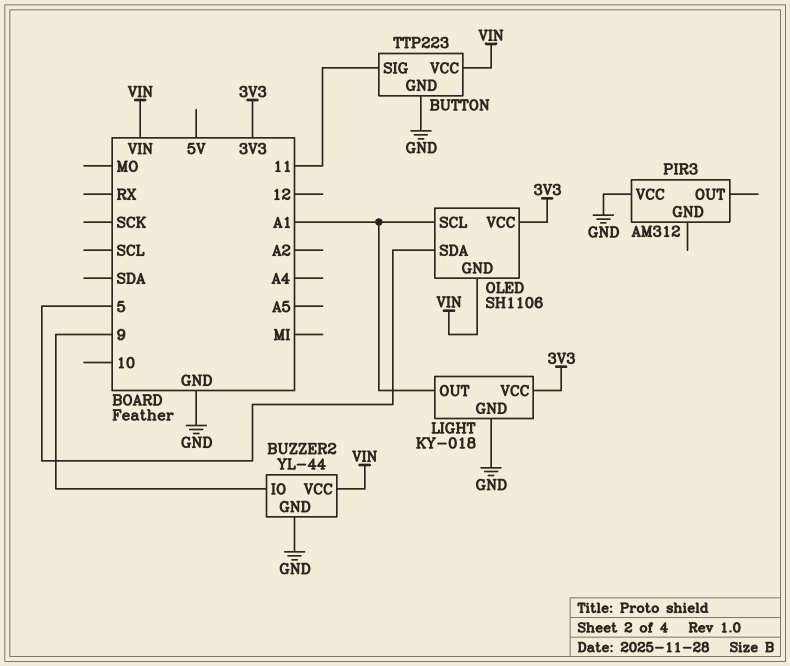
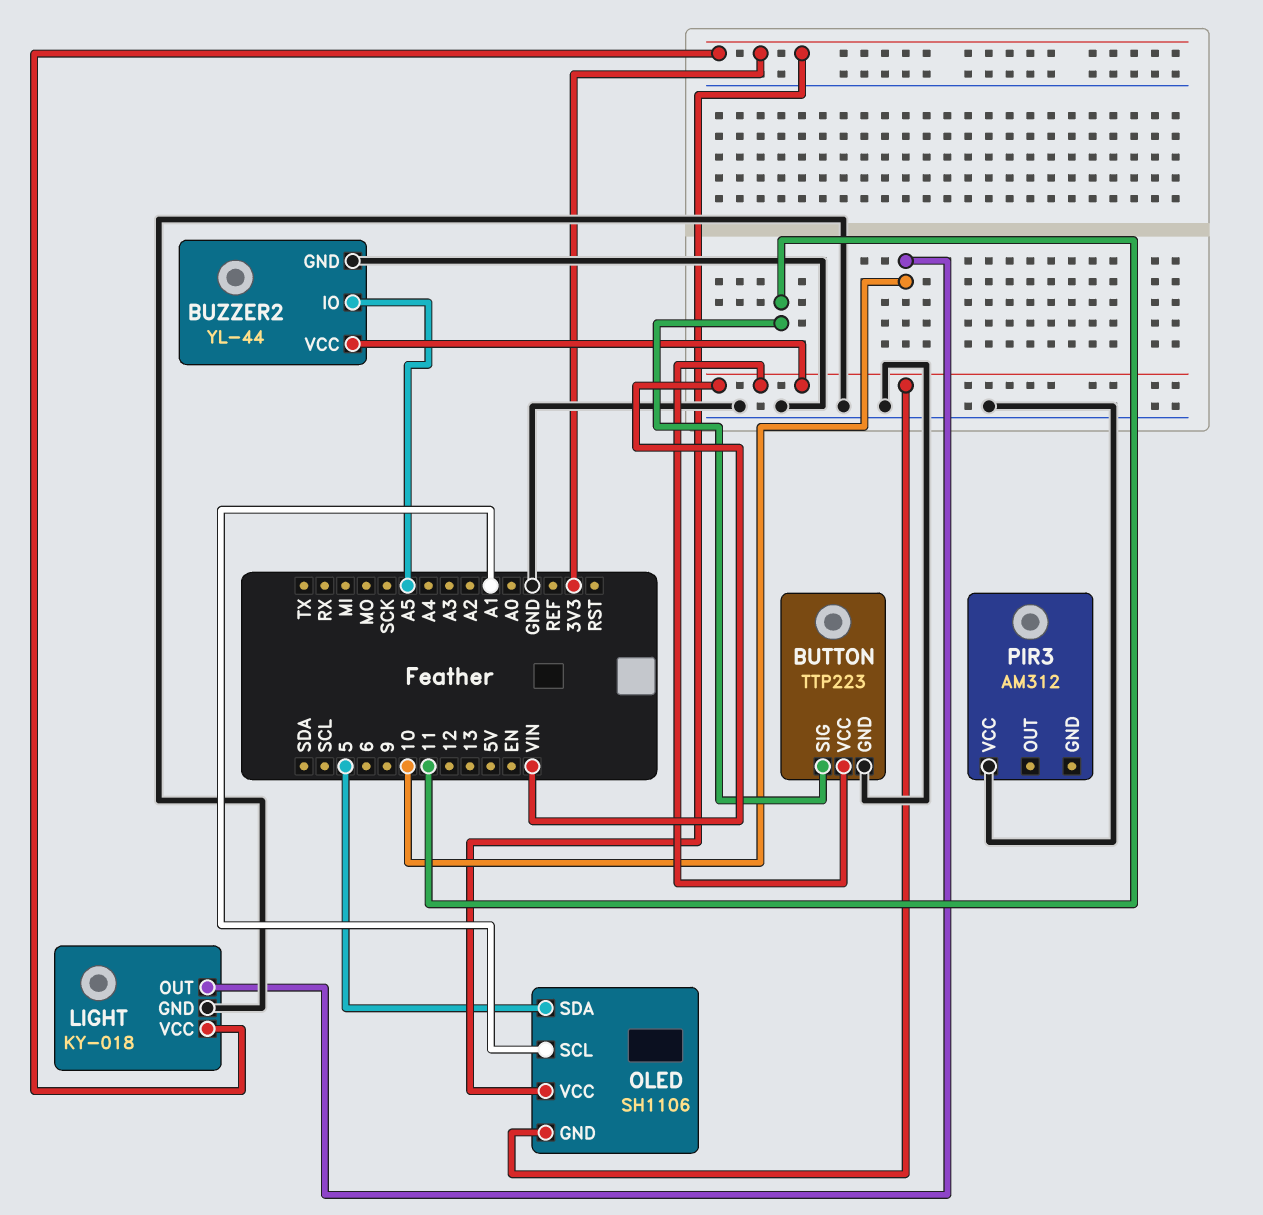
BUZZER2 pin IO: 9 -> A5
LIGHT pin OUT: A1 -> 10

